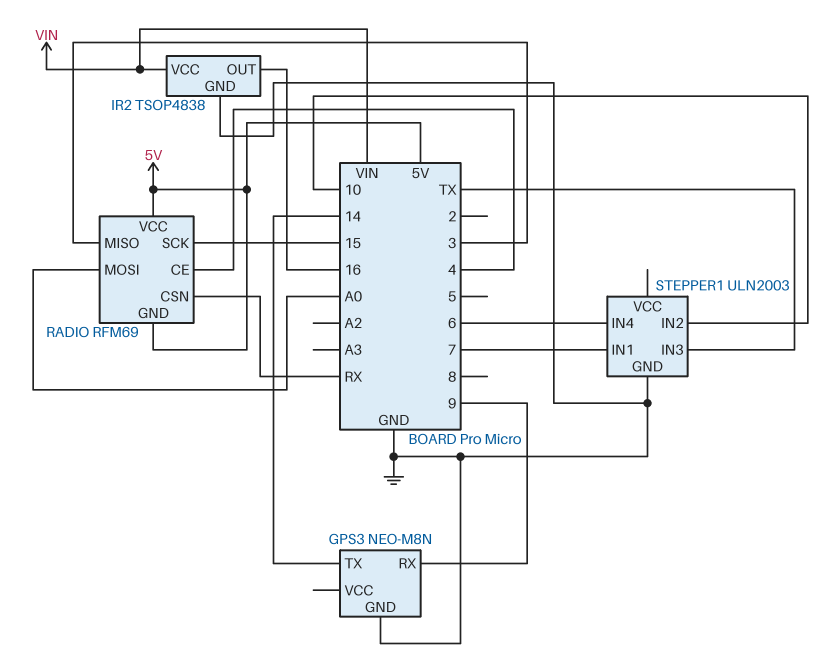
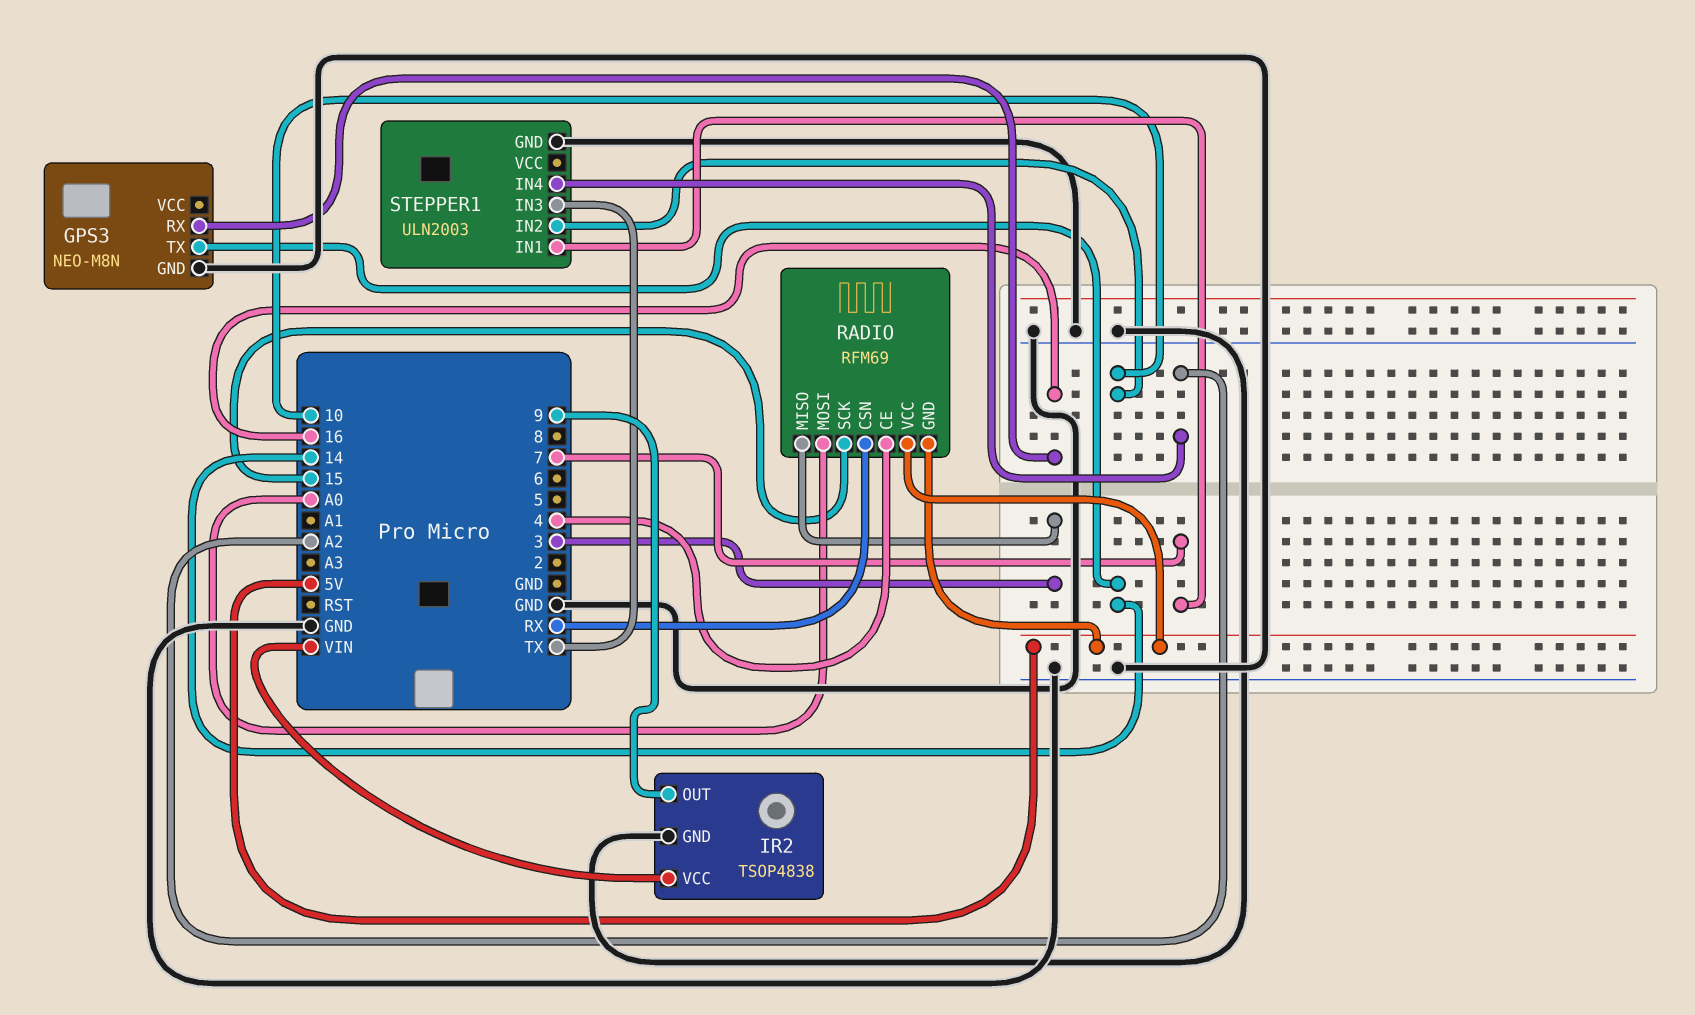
GPS3 pin RX: 9 -> 16
IR2 pin OUT: 16 -> 9
STEPPER1 pin IN4: 6 -> A2

